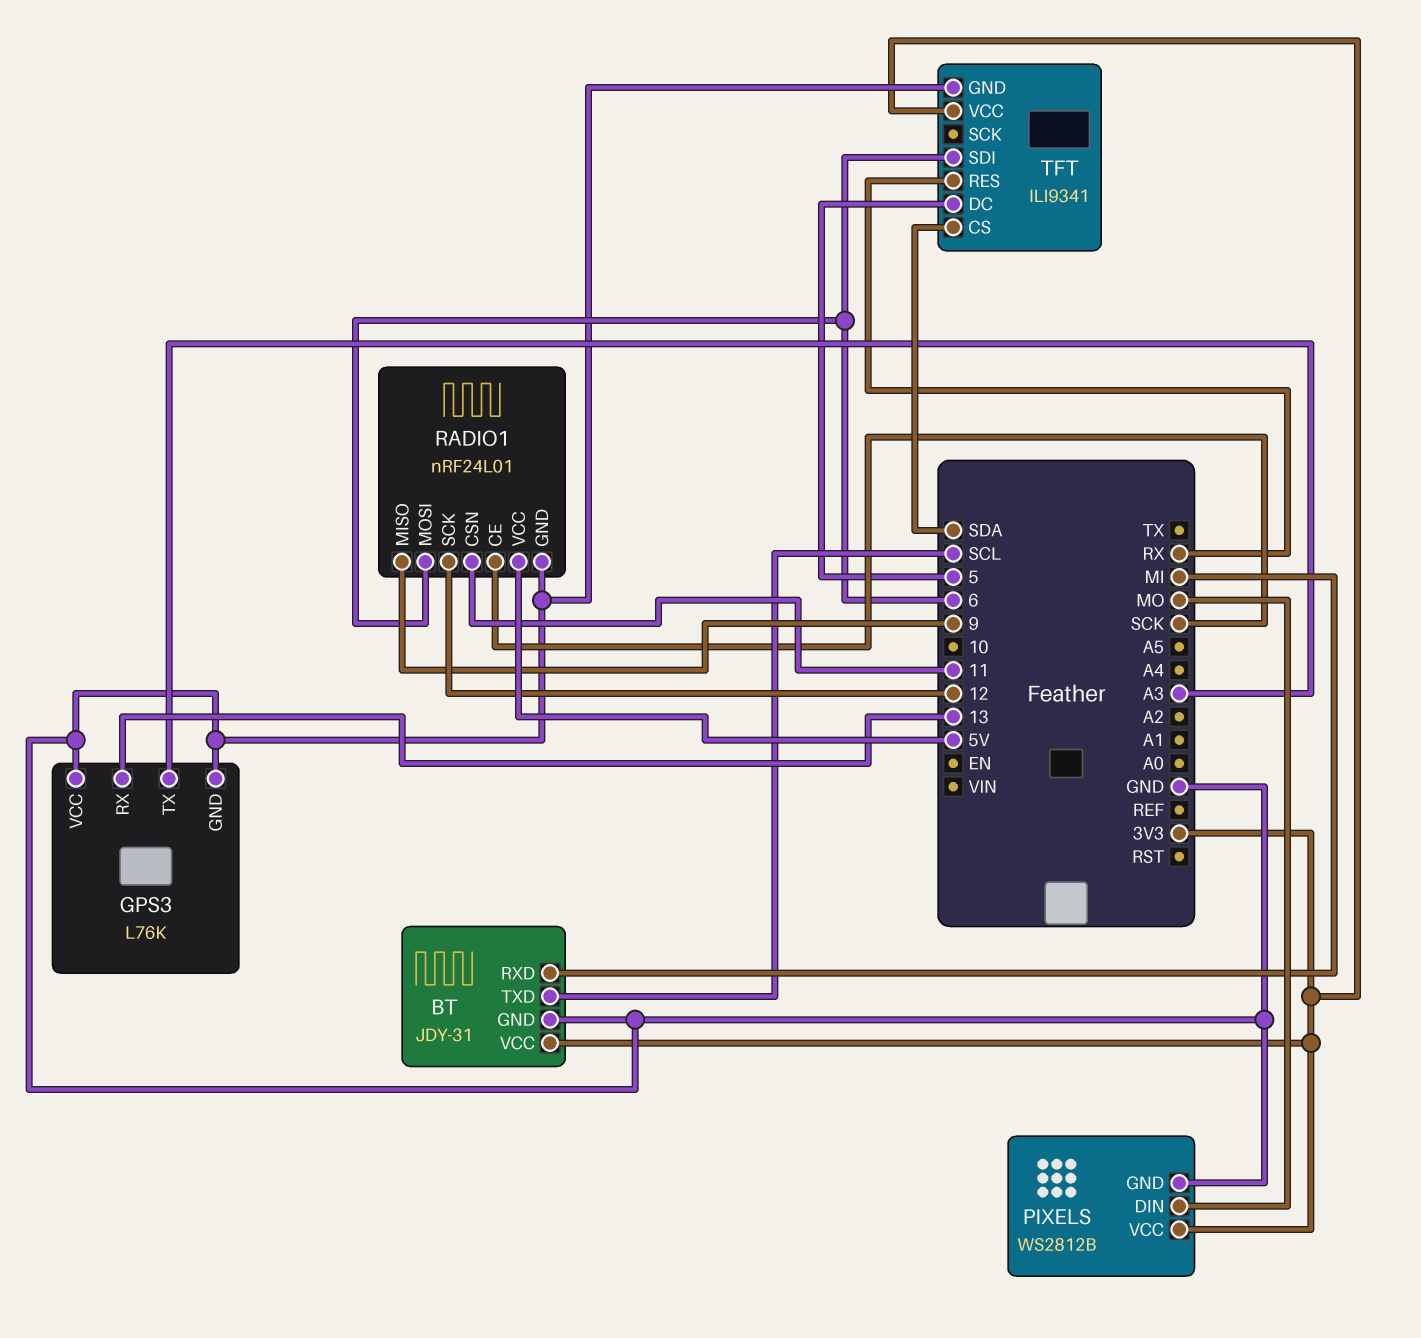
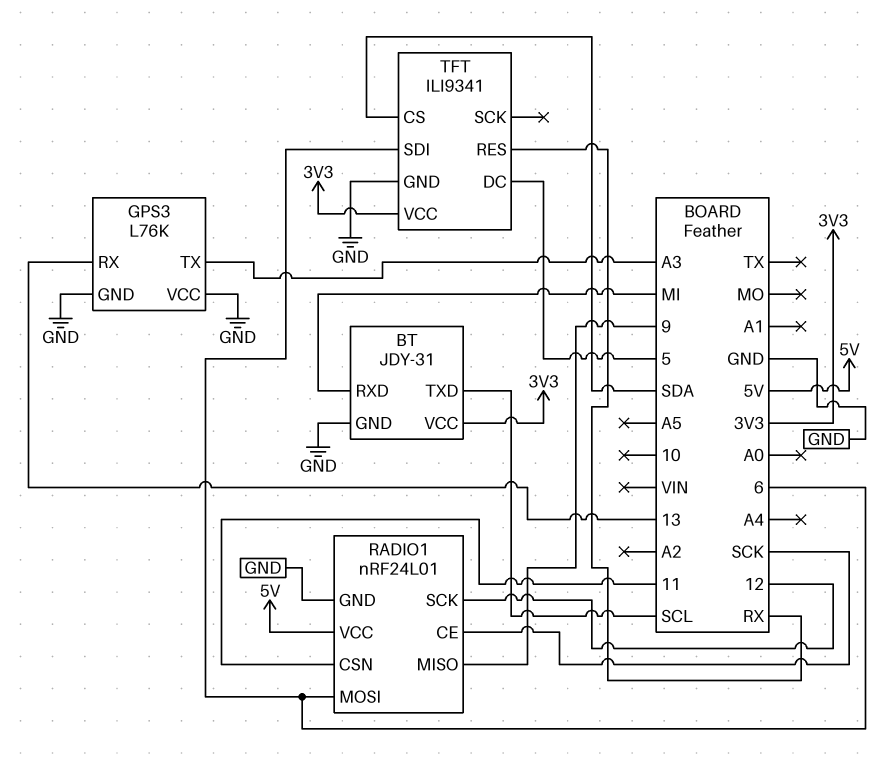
PIXELS: WS2812B -> none
PIXELS pin DIN: MO -> none
PIXELS pin GND: GND -> none
PIXELS pin VCC: 3V3 -> none

